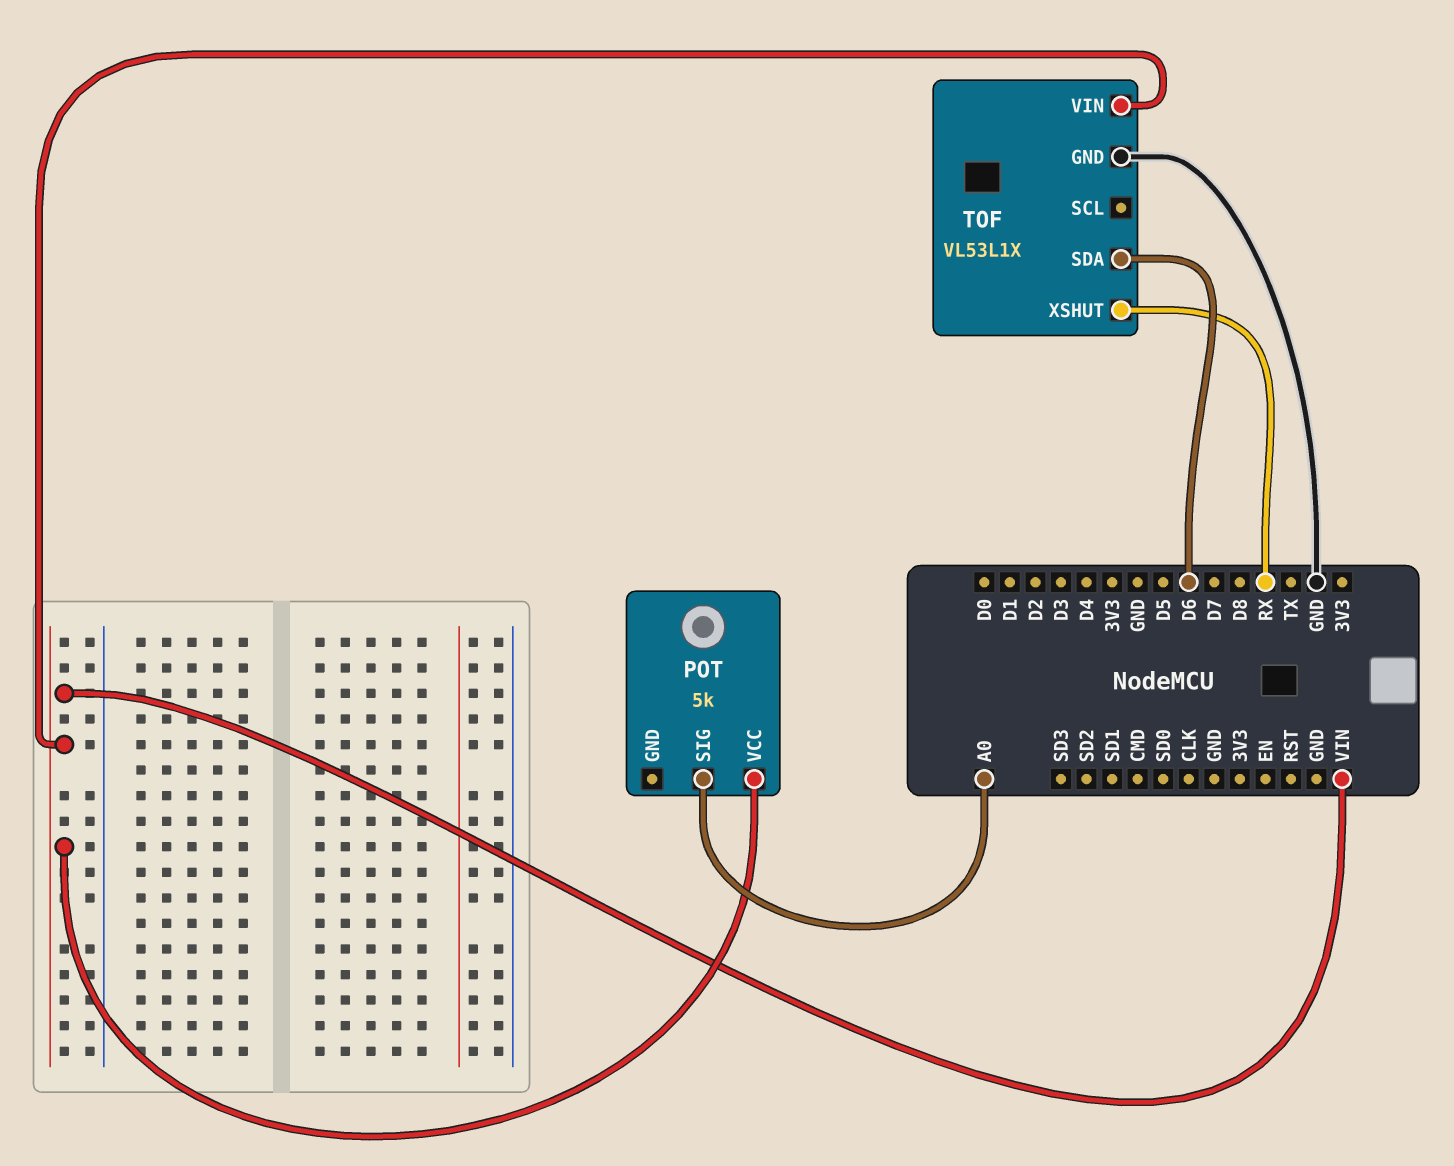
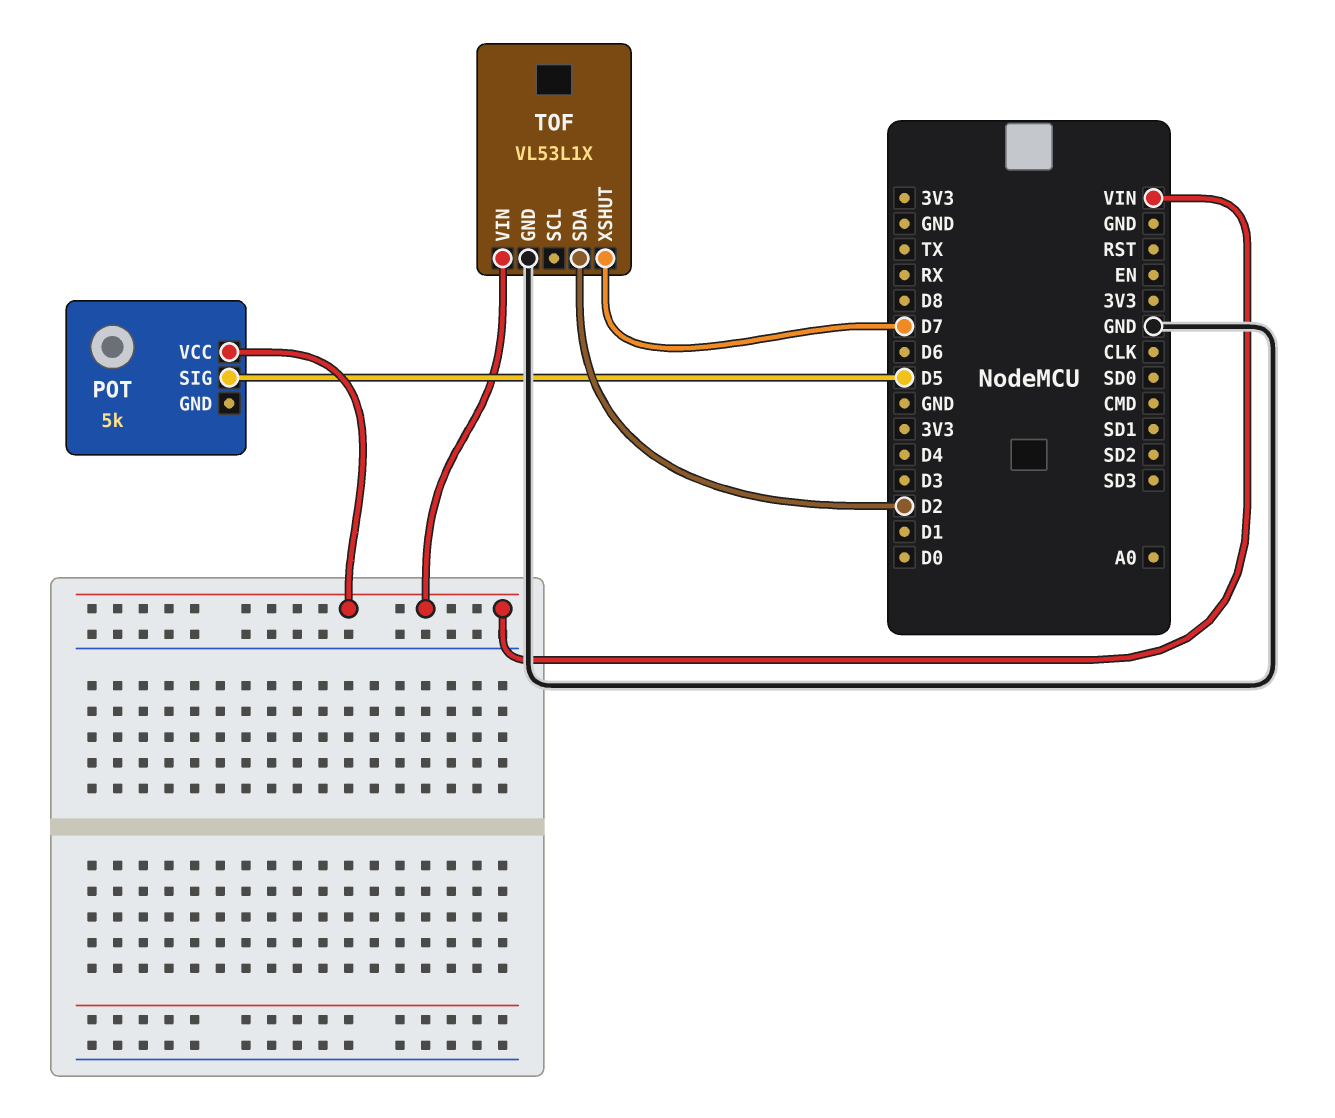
POT pin SIG: A0 -> D5
TOF pin SDA: D6 -> D2
TOF pin XSHUT: RX -> D7

